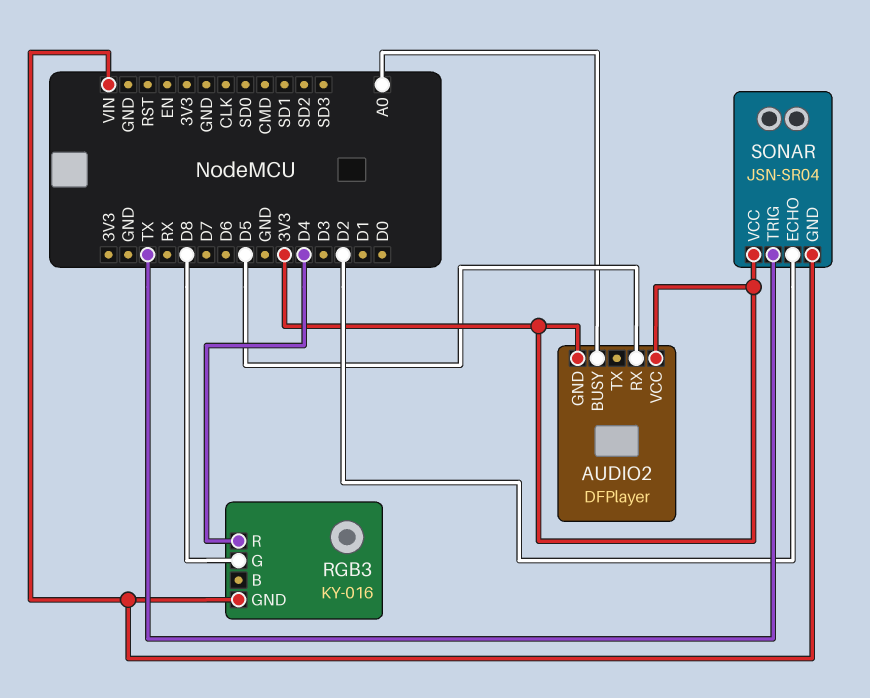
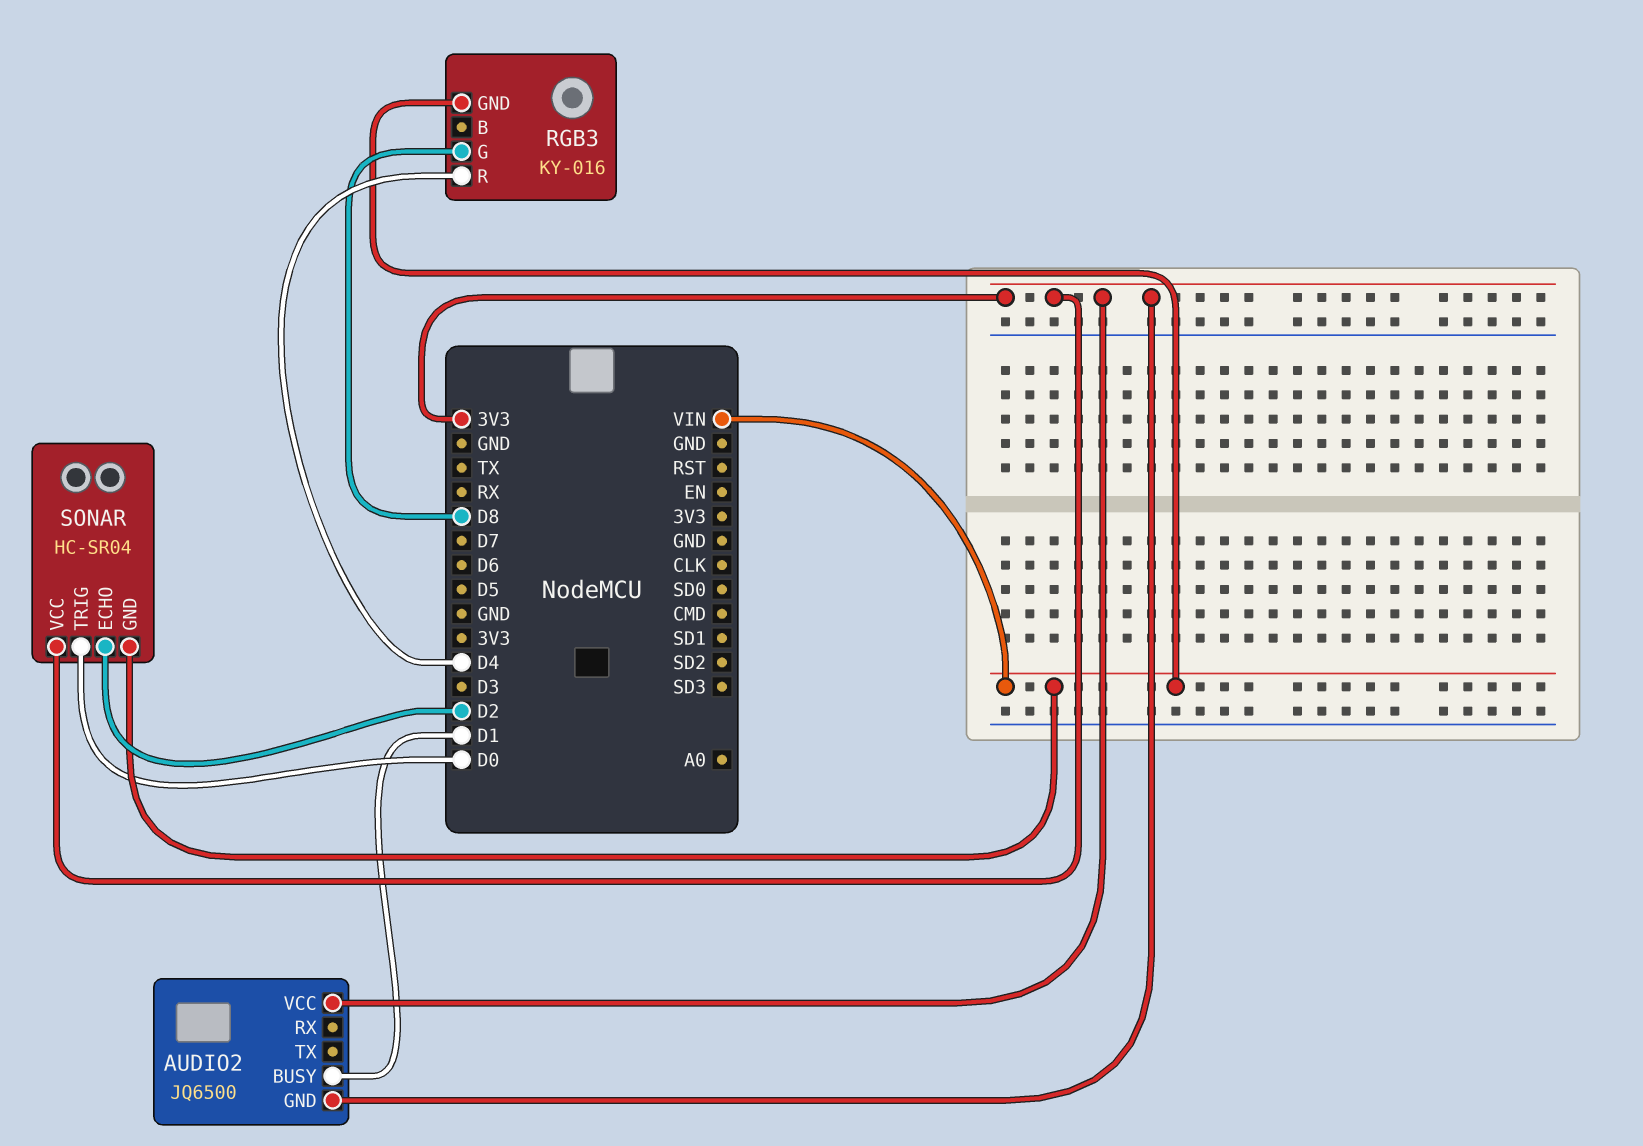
AUDIO2: DFPlayer -> JQ6500
AUDIO2 pin BUSY: A0 -> D1
AUDIO2 pin RX: D5 -> none
SONAR: JSN-SR04 -> HC-SR04
SONAR pin TRIG: TX -> D0

